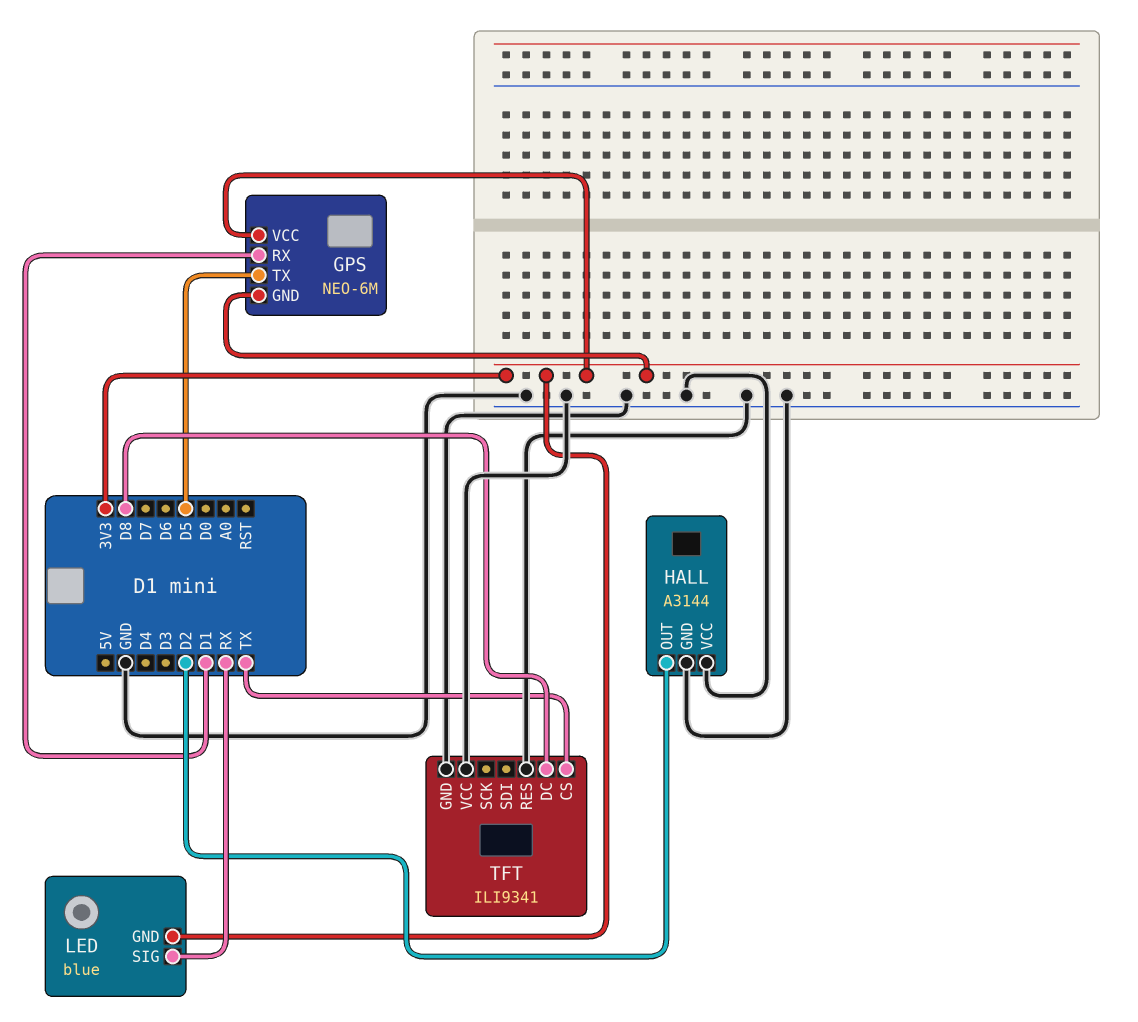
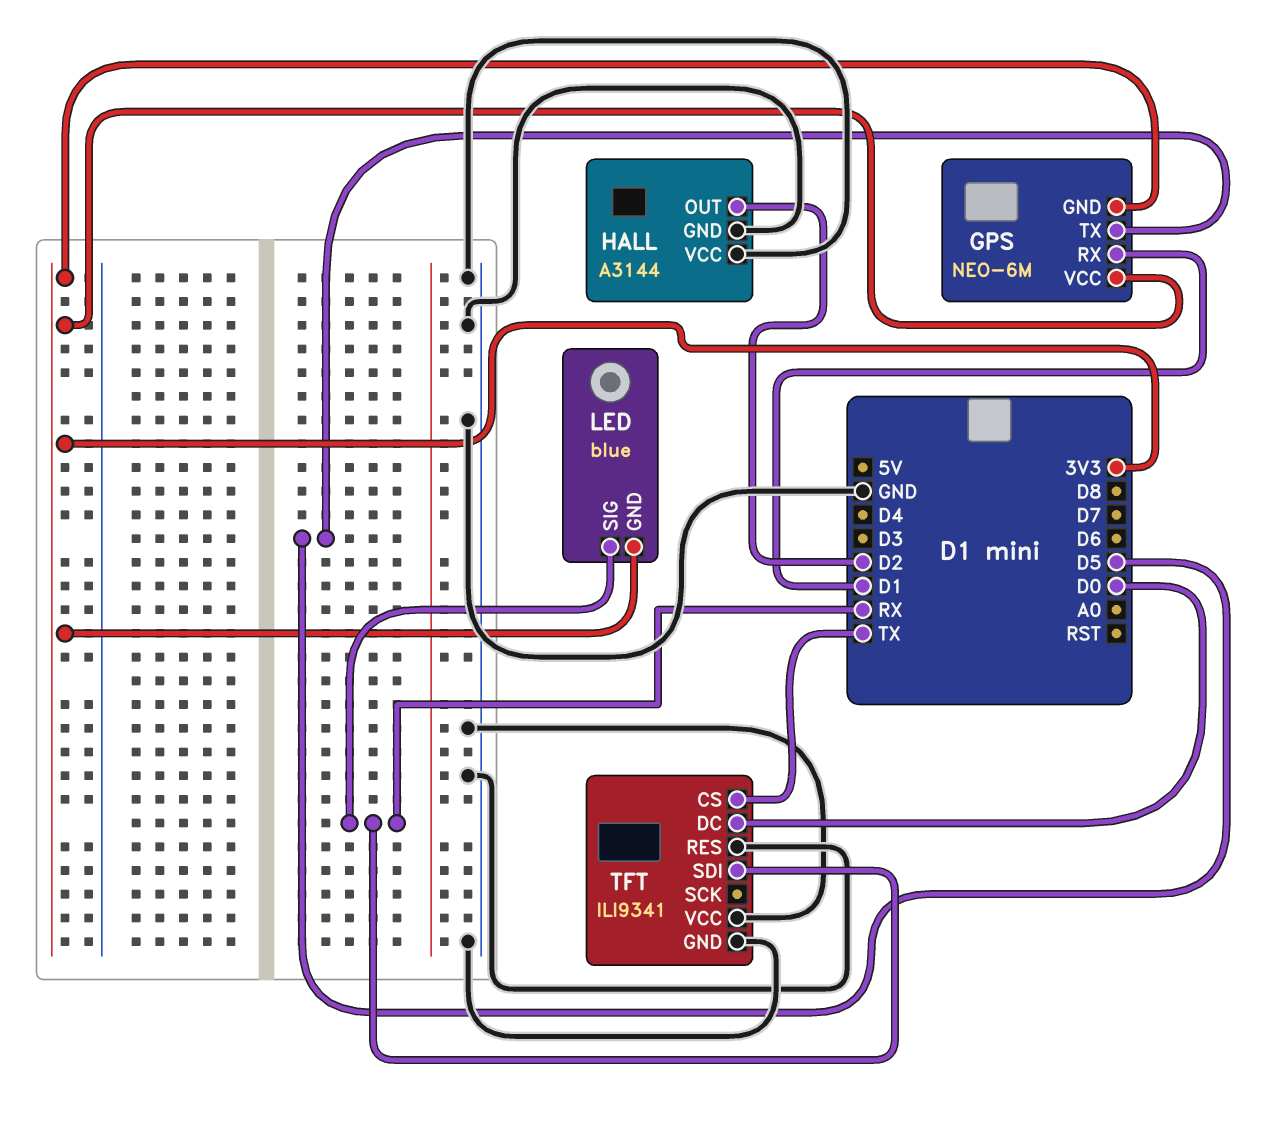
TFT pin DC: D8 -> D0
TFT pin SDI: none -> RX

